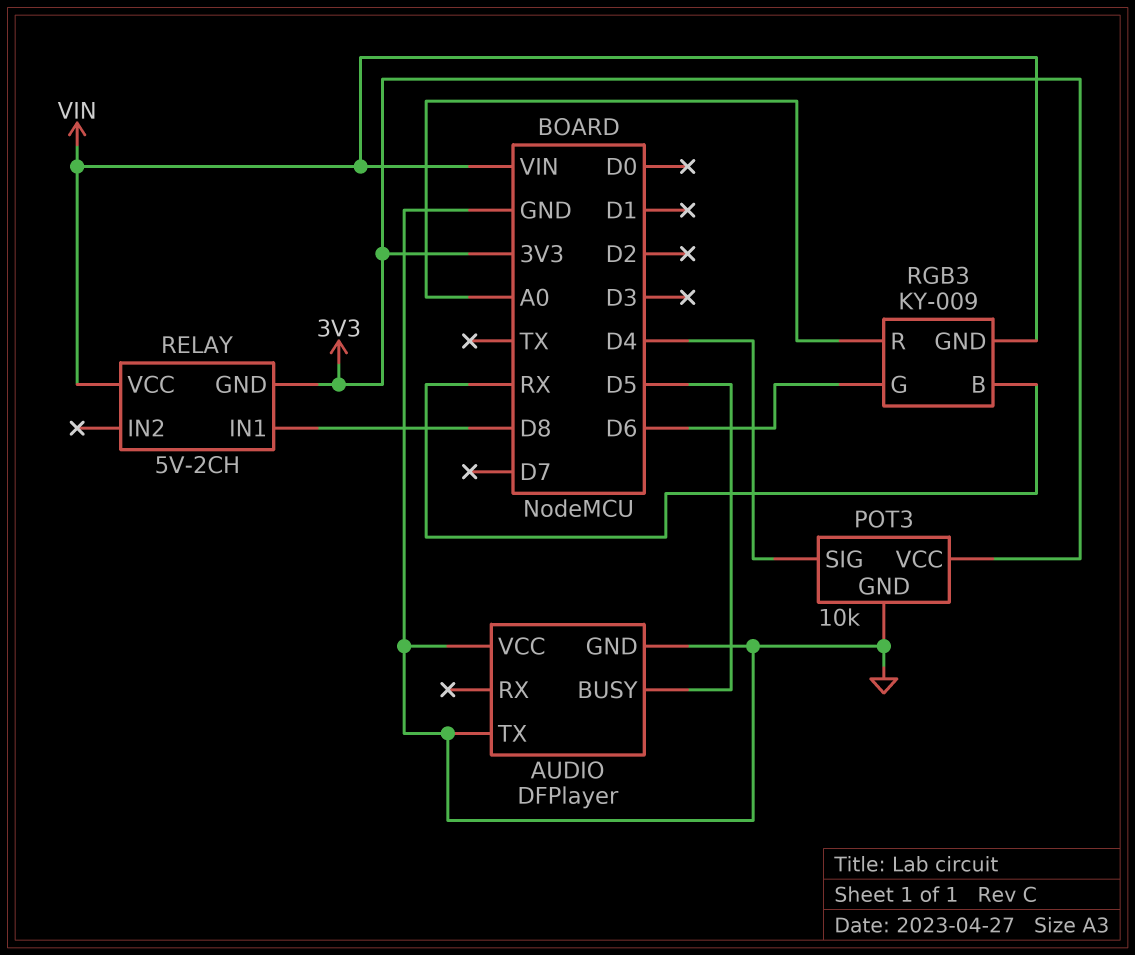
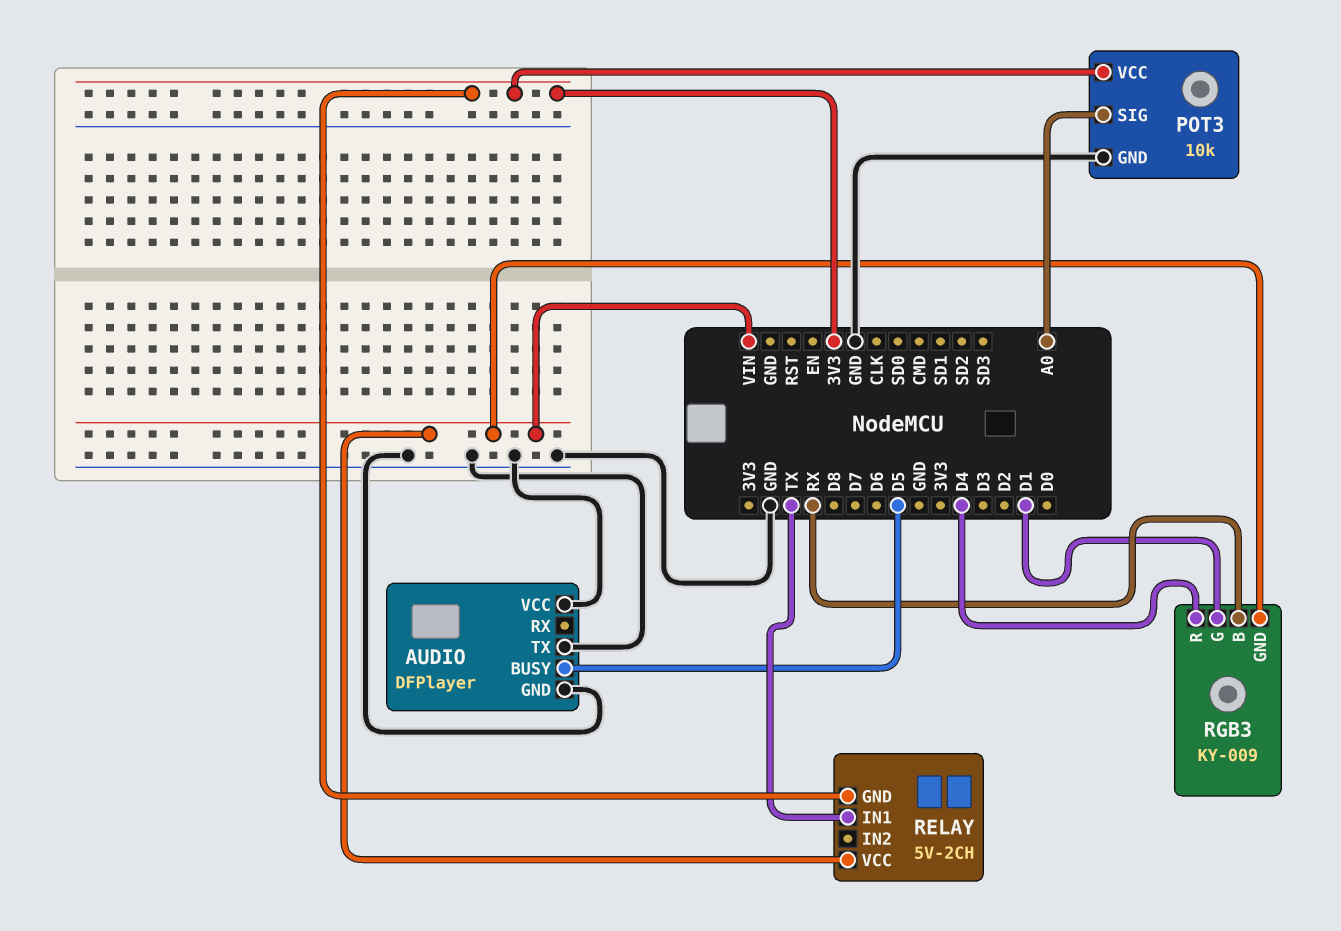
POT3 pin SIG: D4 -> A0
RELAY pin IN1: D8 -> TX
RGB3 pin G: D6 -> D1
RGB3 pin R: A0 -> D4

